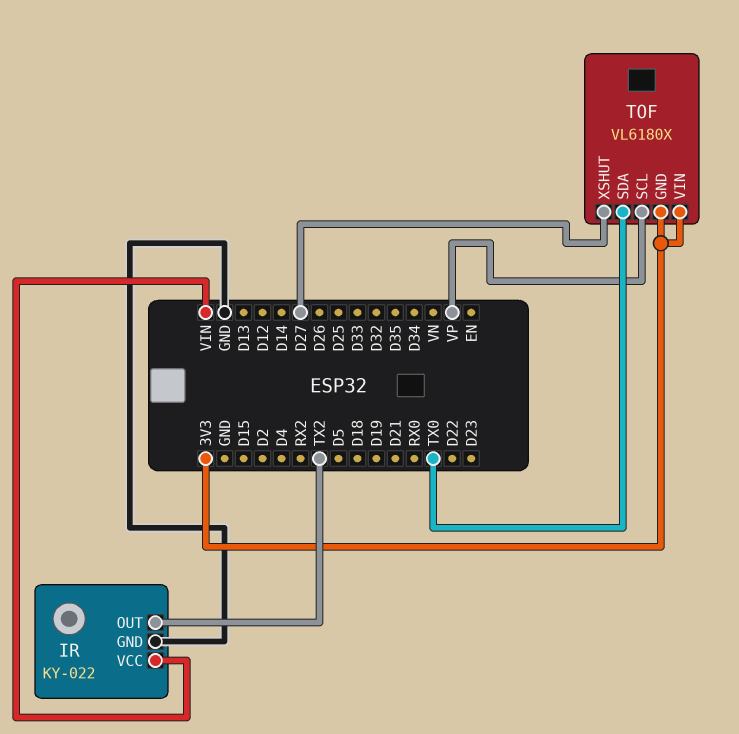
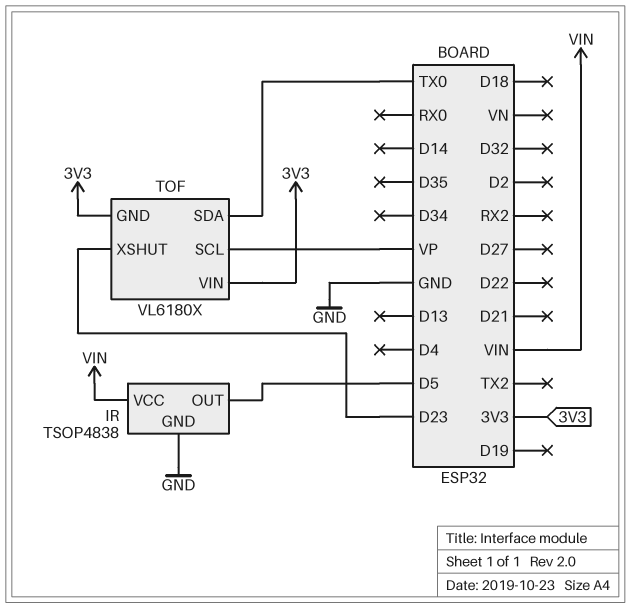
IR: KY-022 -> TSOP4838
IR pin OUT: TX2 -> D5
TOF pin XSHUT: D27 -> D23

